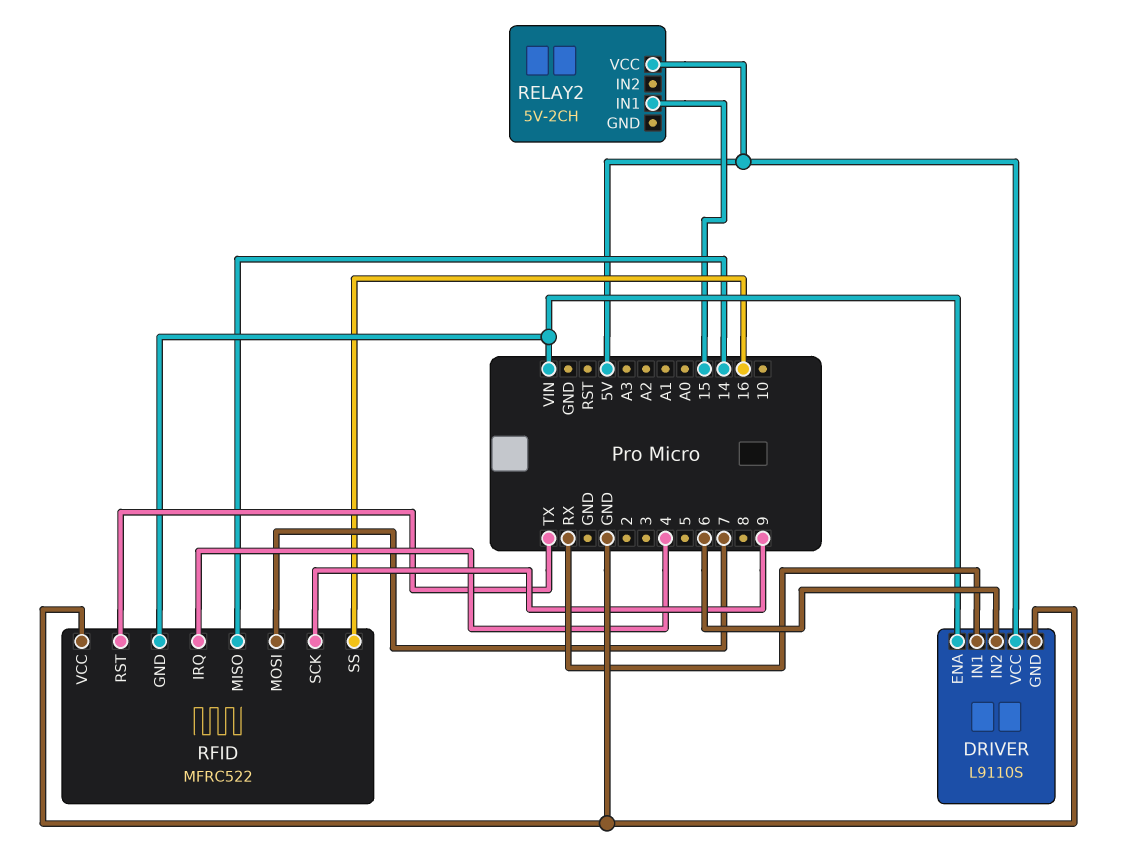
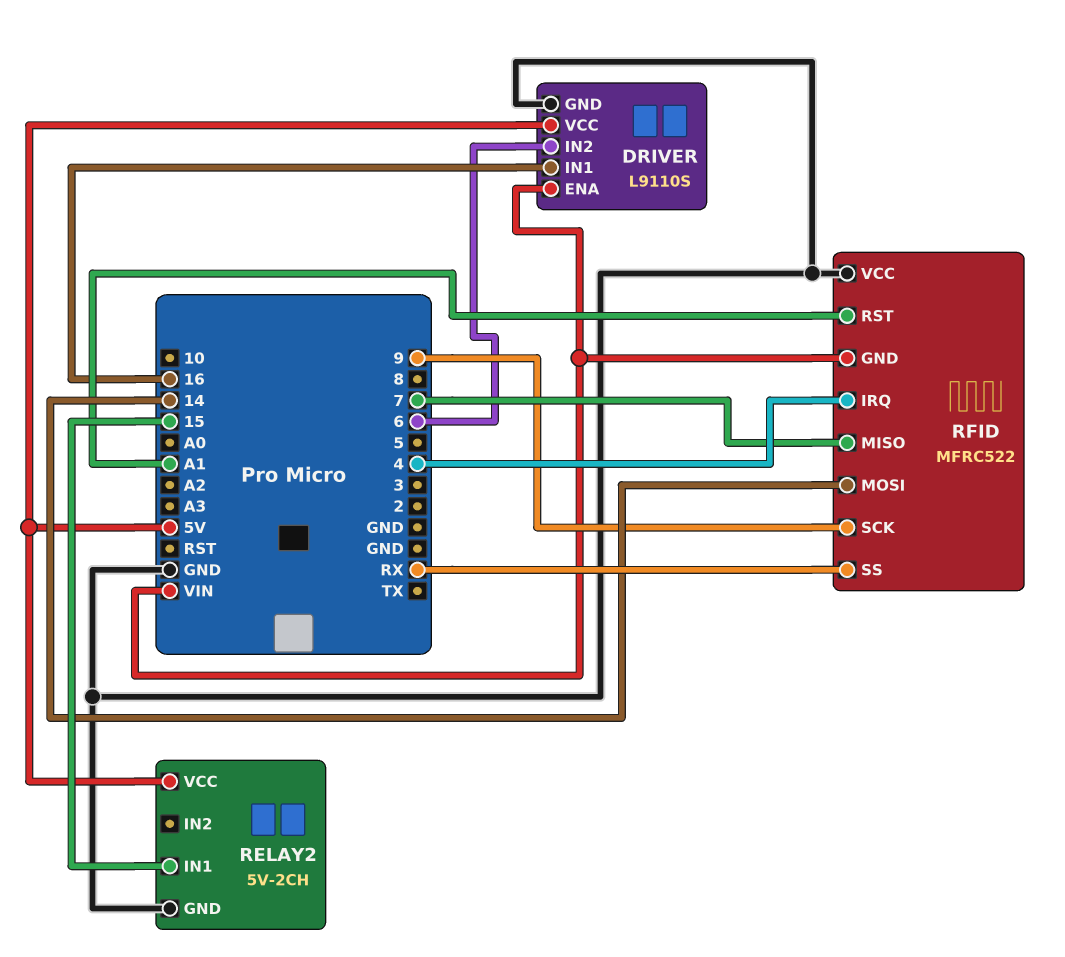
DRIVER pin IN1: RX -> 16
RELAY2 pin GND: none -> GND
RFID pin MISO: 14 -> 7
RFID pin MOSI: 7 -> 14
RFID pin RST: TX -> A1
RFID pin SS: 16 -> RX

